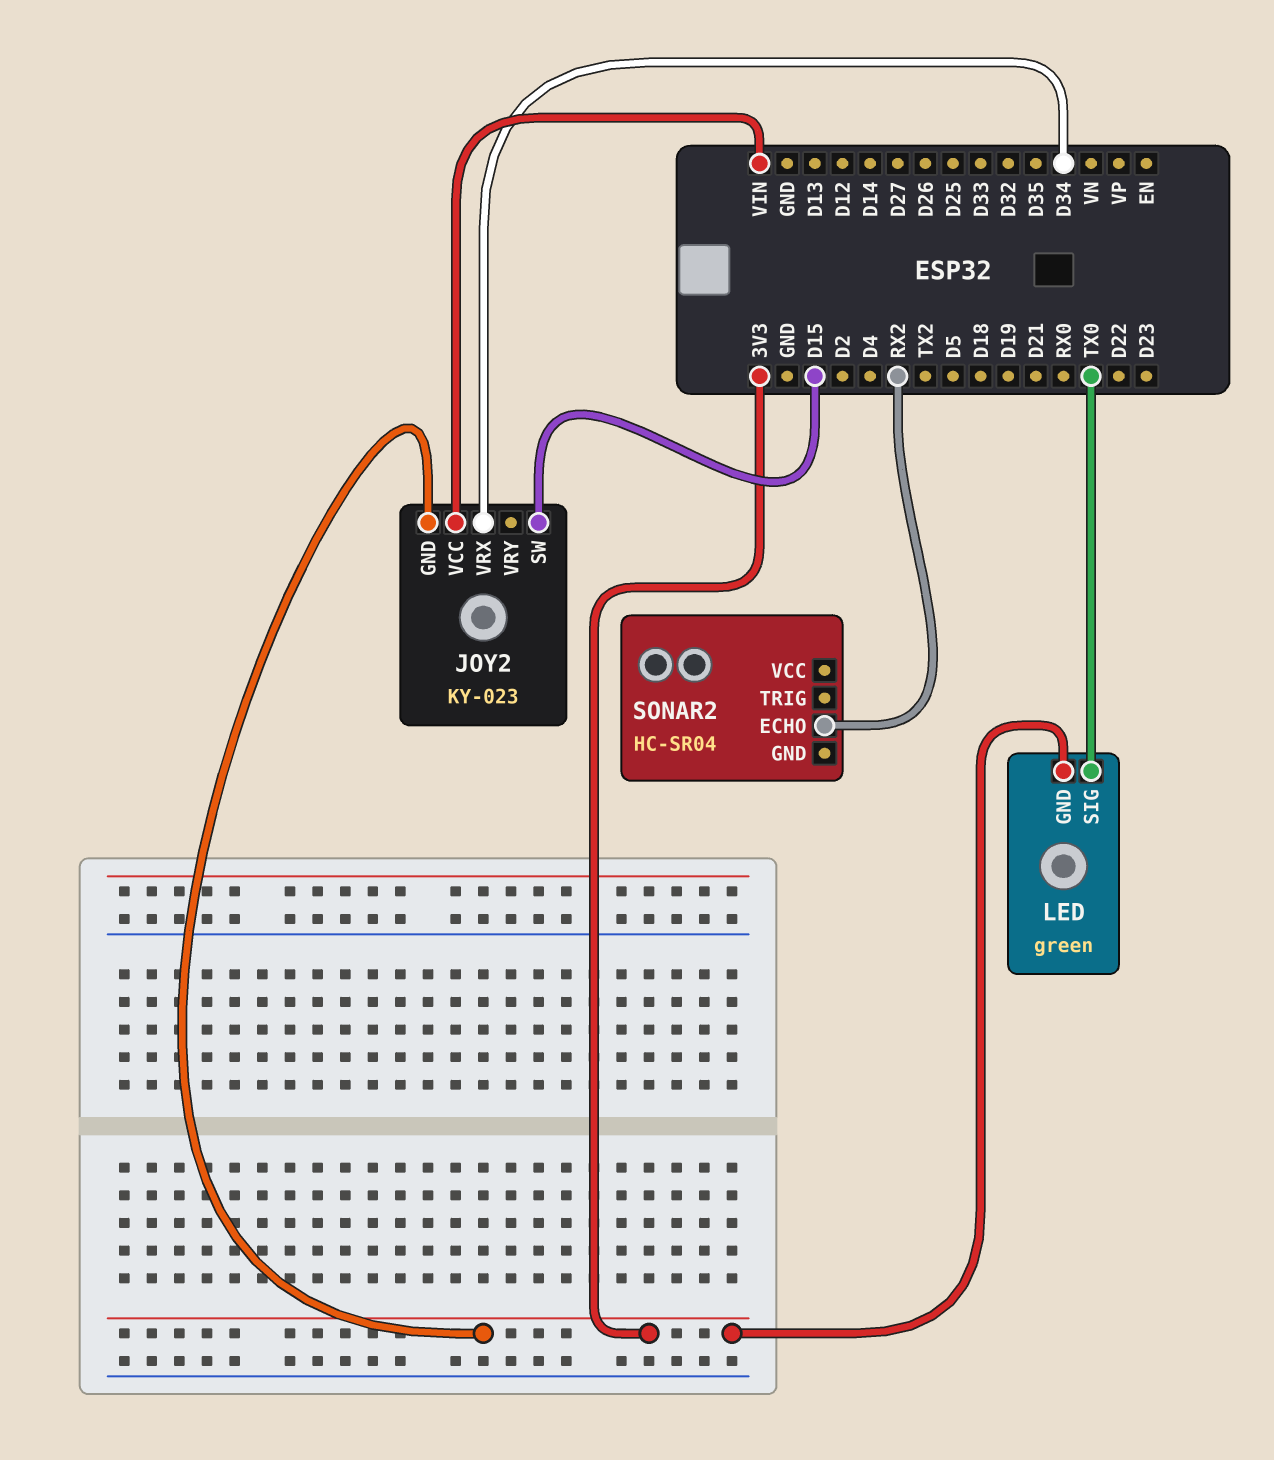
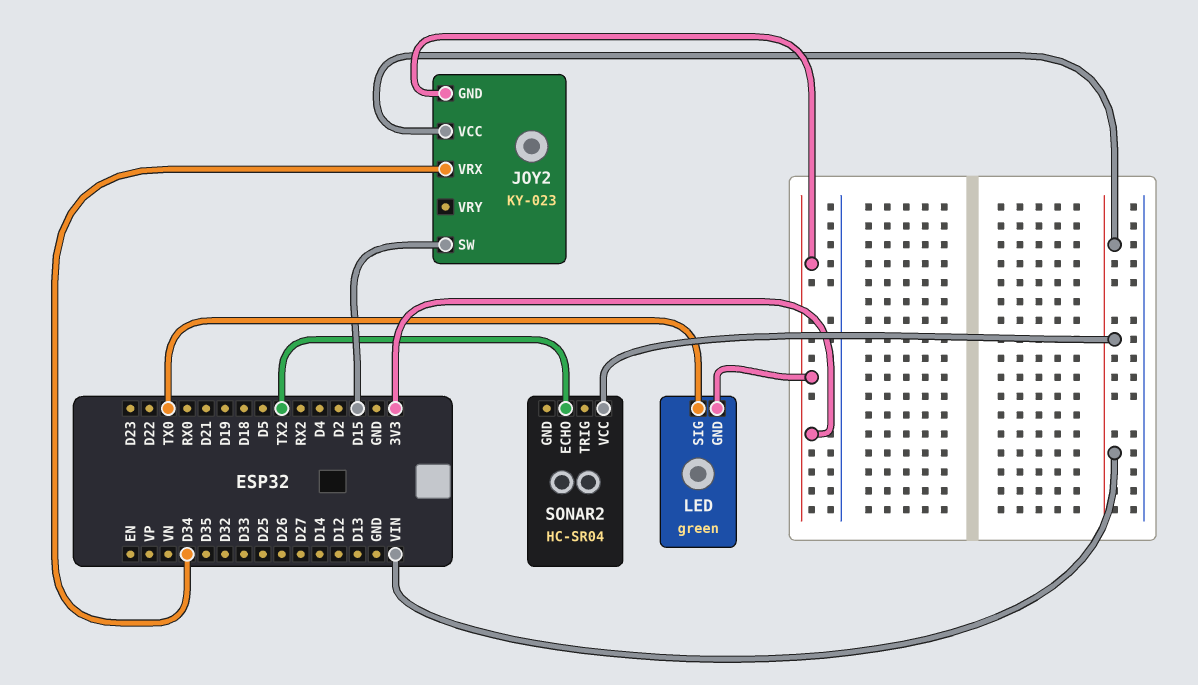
SONAR2 pin ECHO: RX2 -> TX2
SONAR2 pin VCC: none -> VIN

